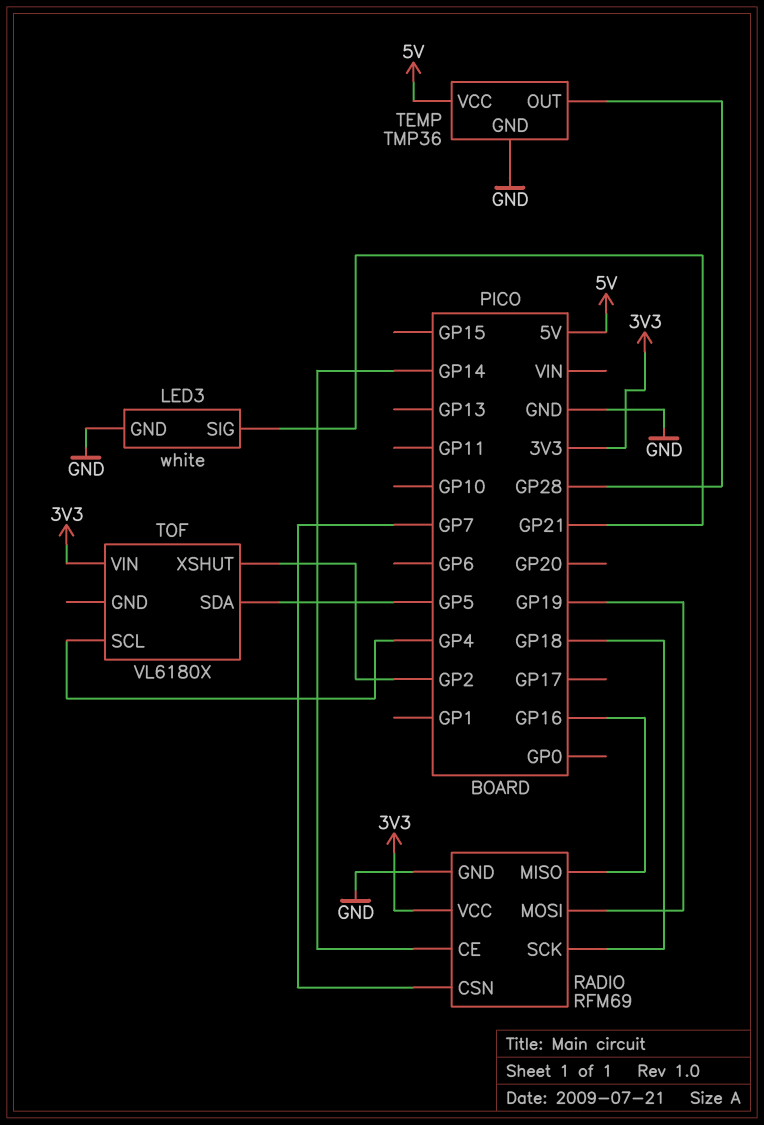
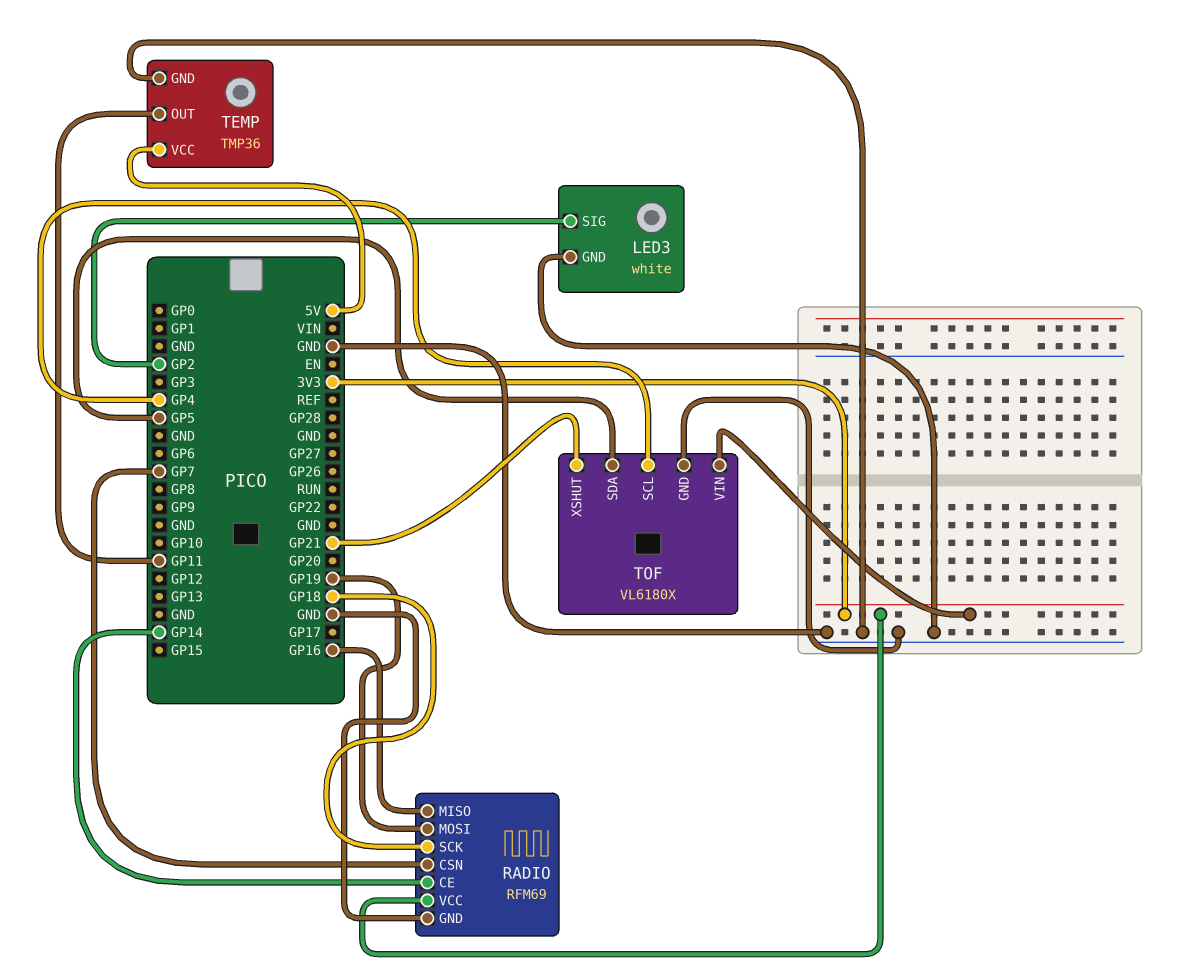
LED3 pin SIG: GP21 -> GP2
TEMP pin OUT: GP28 -> GP11
TOF pin GND: none -> GND
TOF pin XSHUT: GP2 -> GP21

